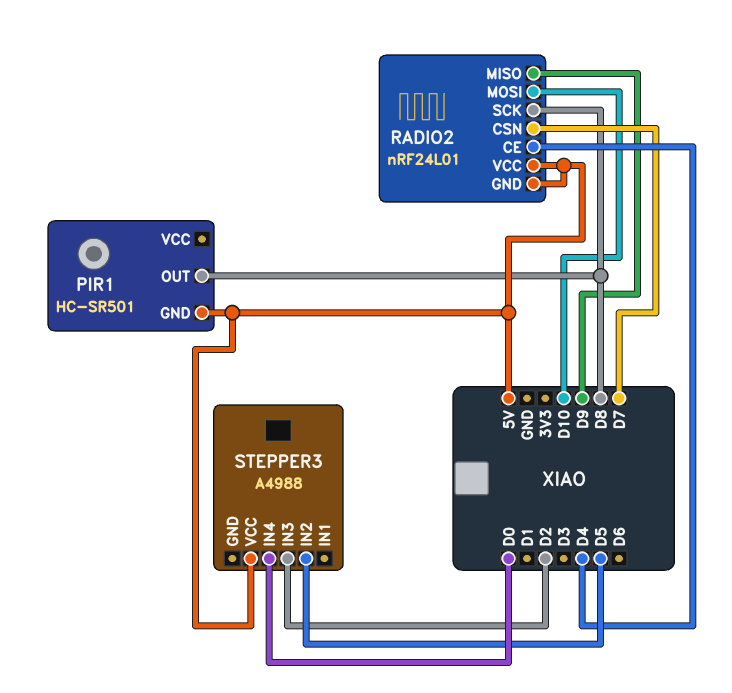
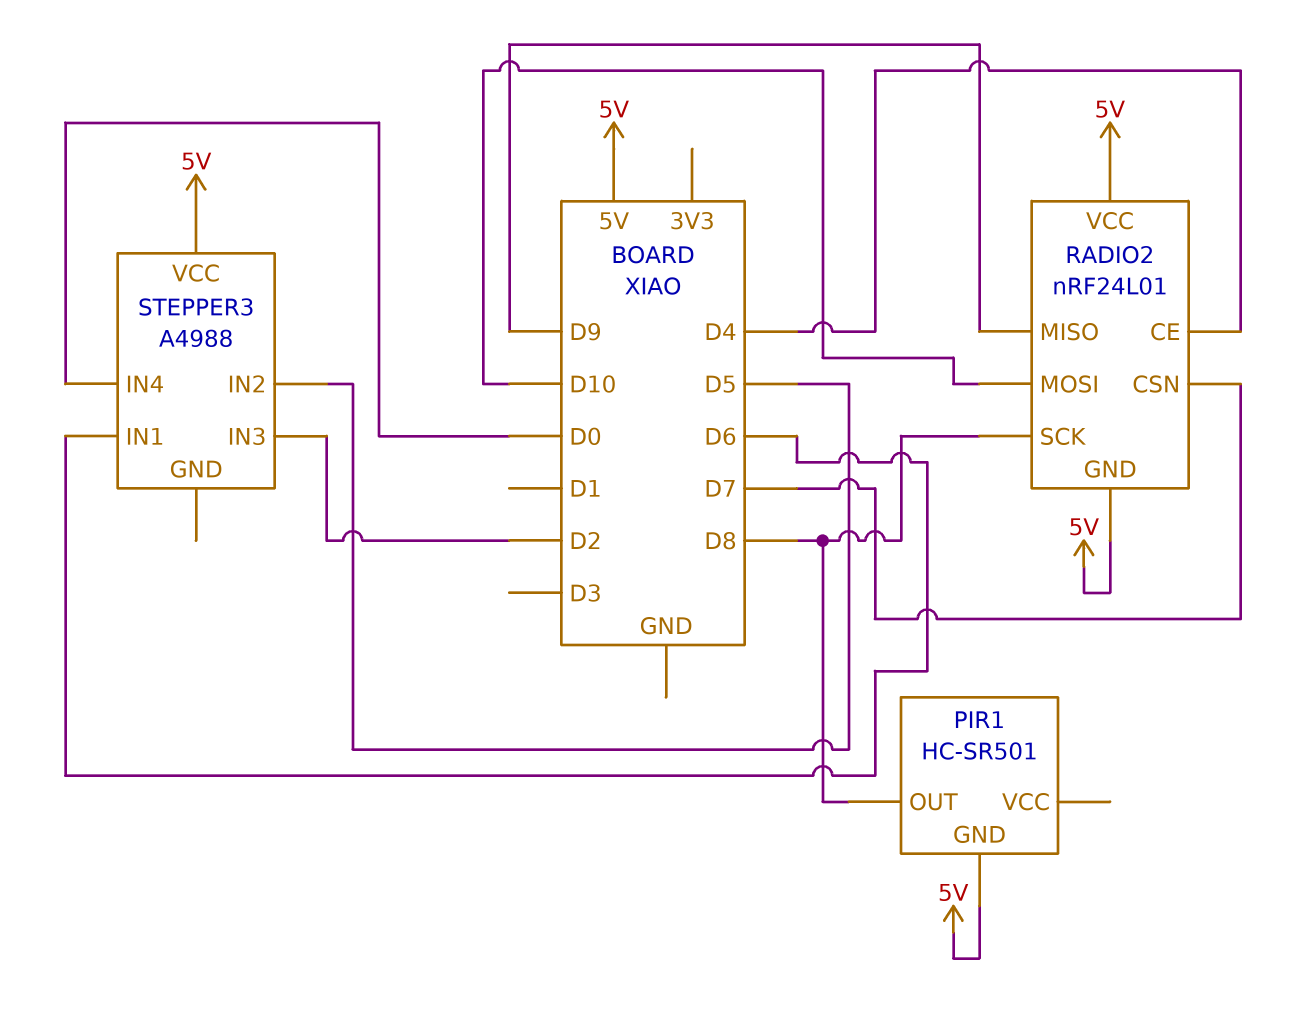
STEPPER3 pin IN1: none -> D6

